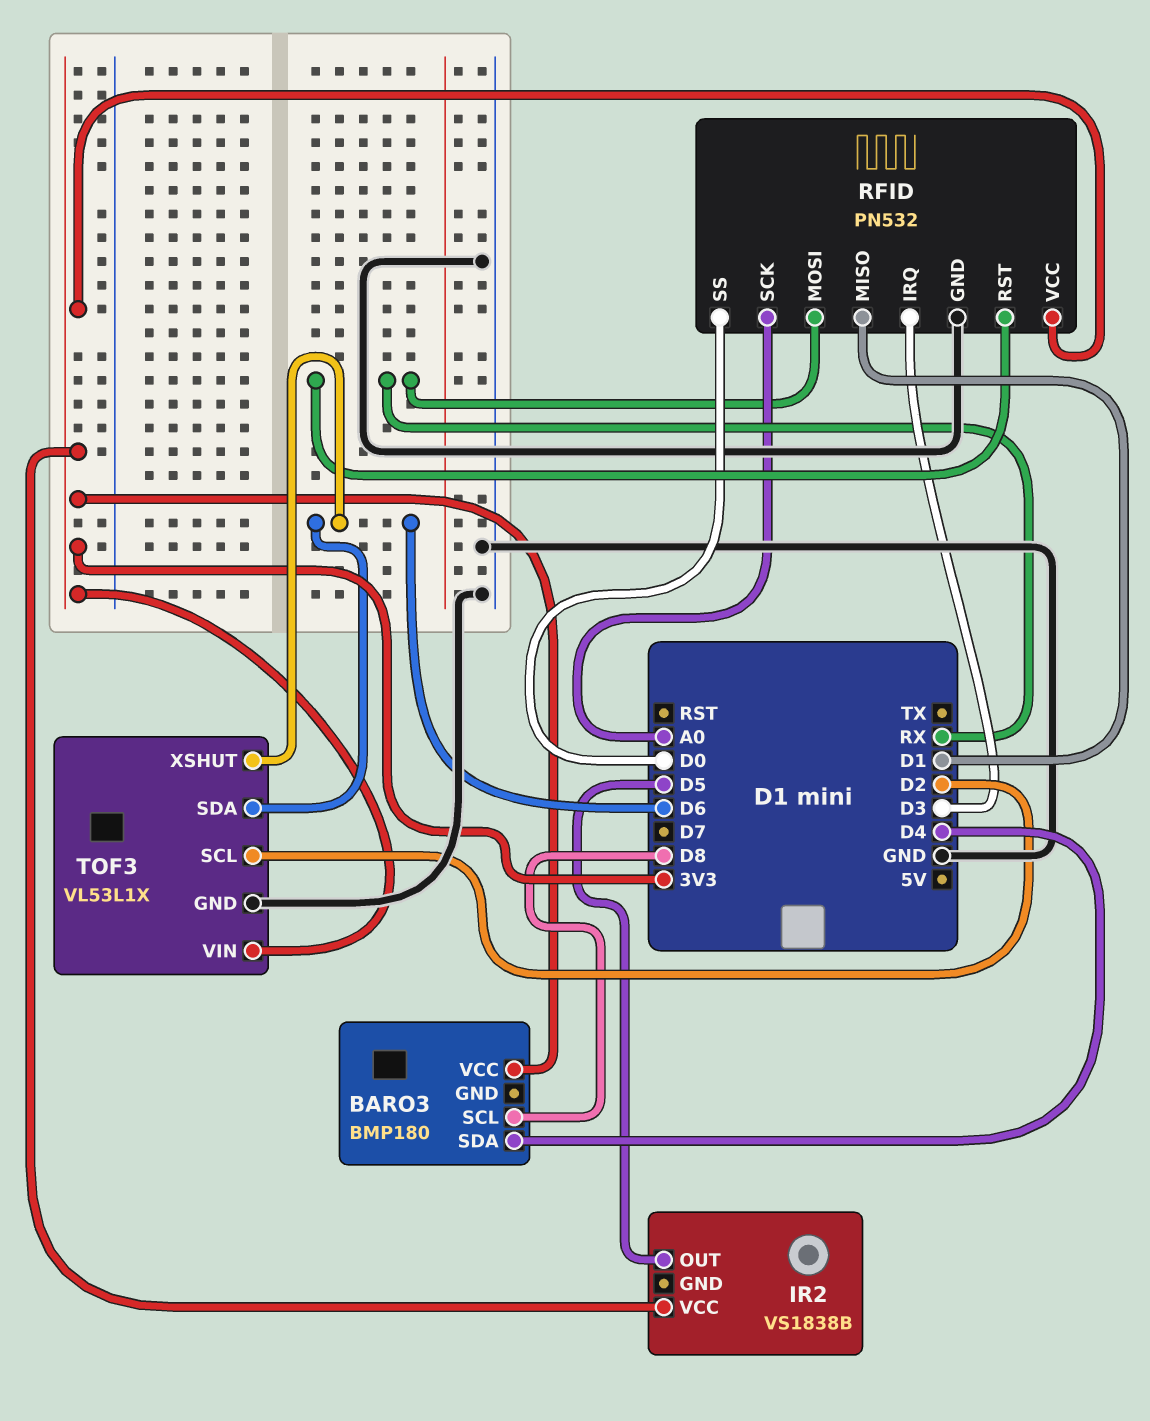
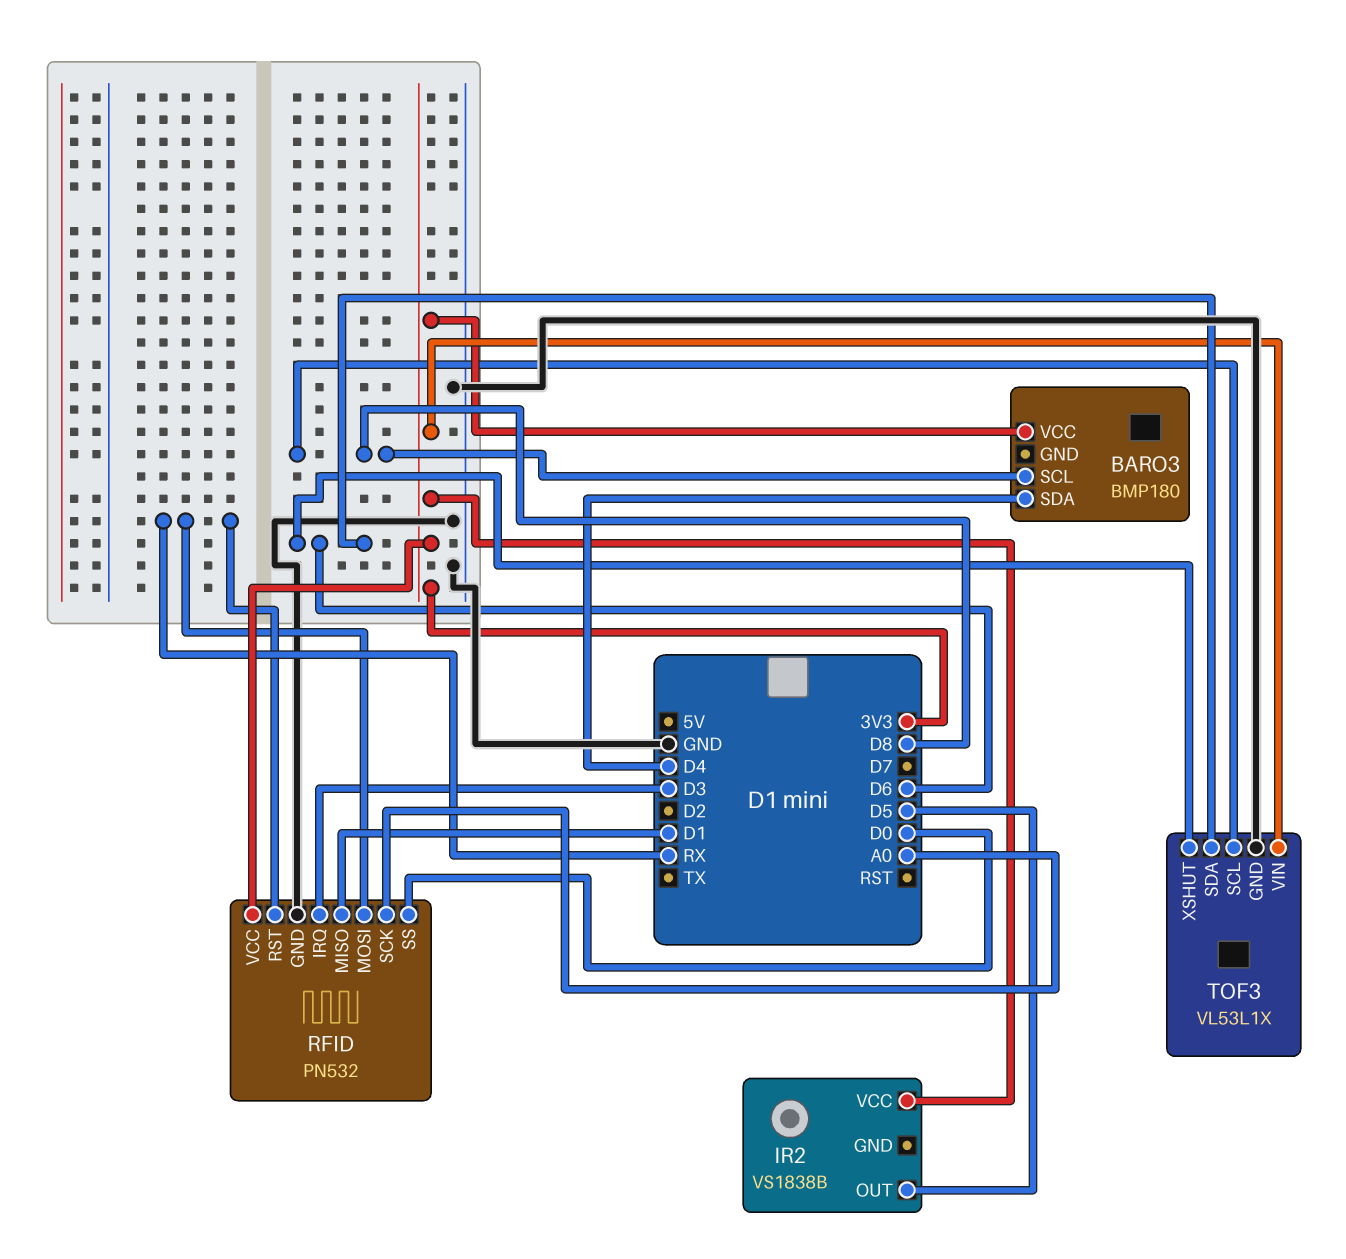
TOF3 pin SCL: D2 -> D8

